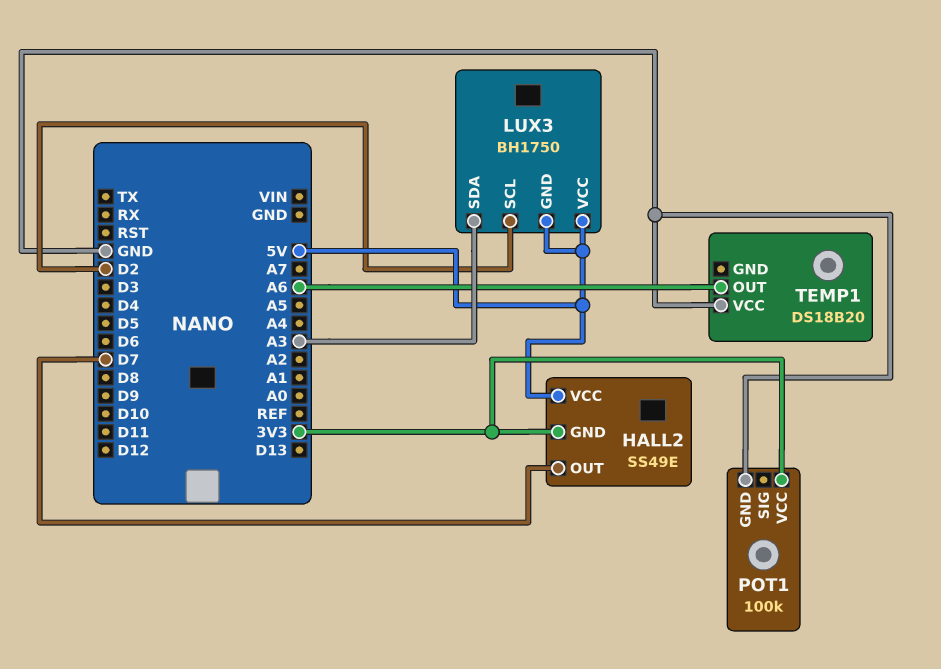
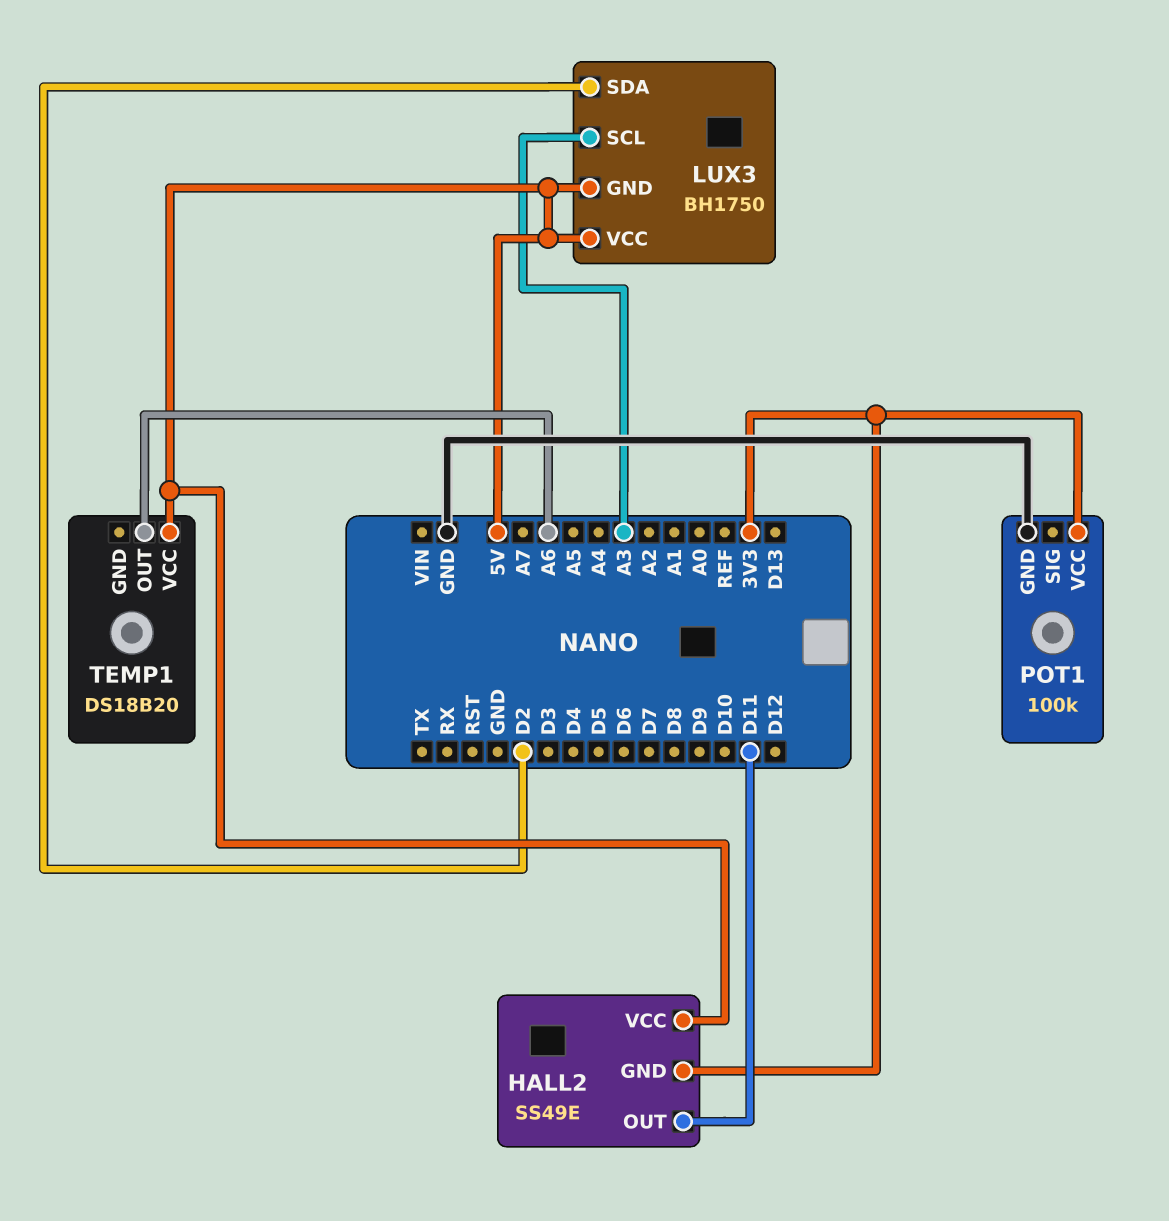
HALL2 pin OUT: D7 -> D11
LUX3 pin SCL: D2 -> A3
LUX3 pin SDA: A3 -> D2
TEMP1 pin VCC: GND -> 5V

